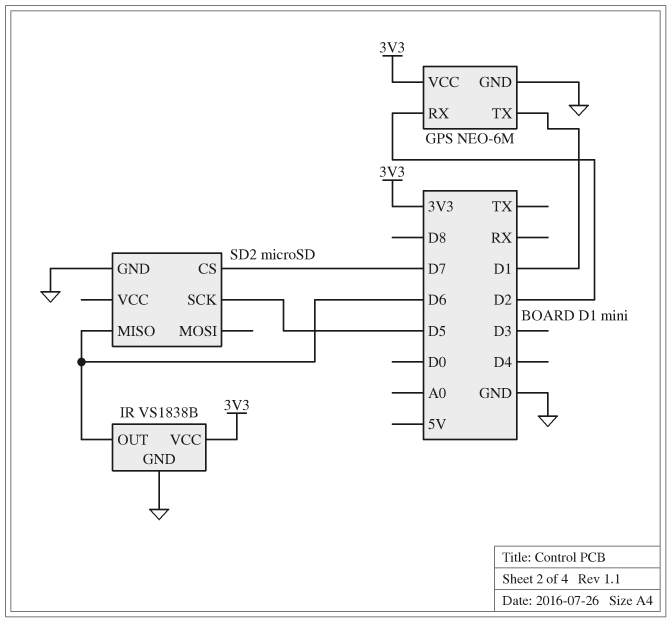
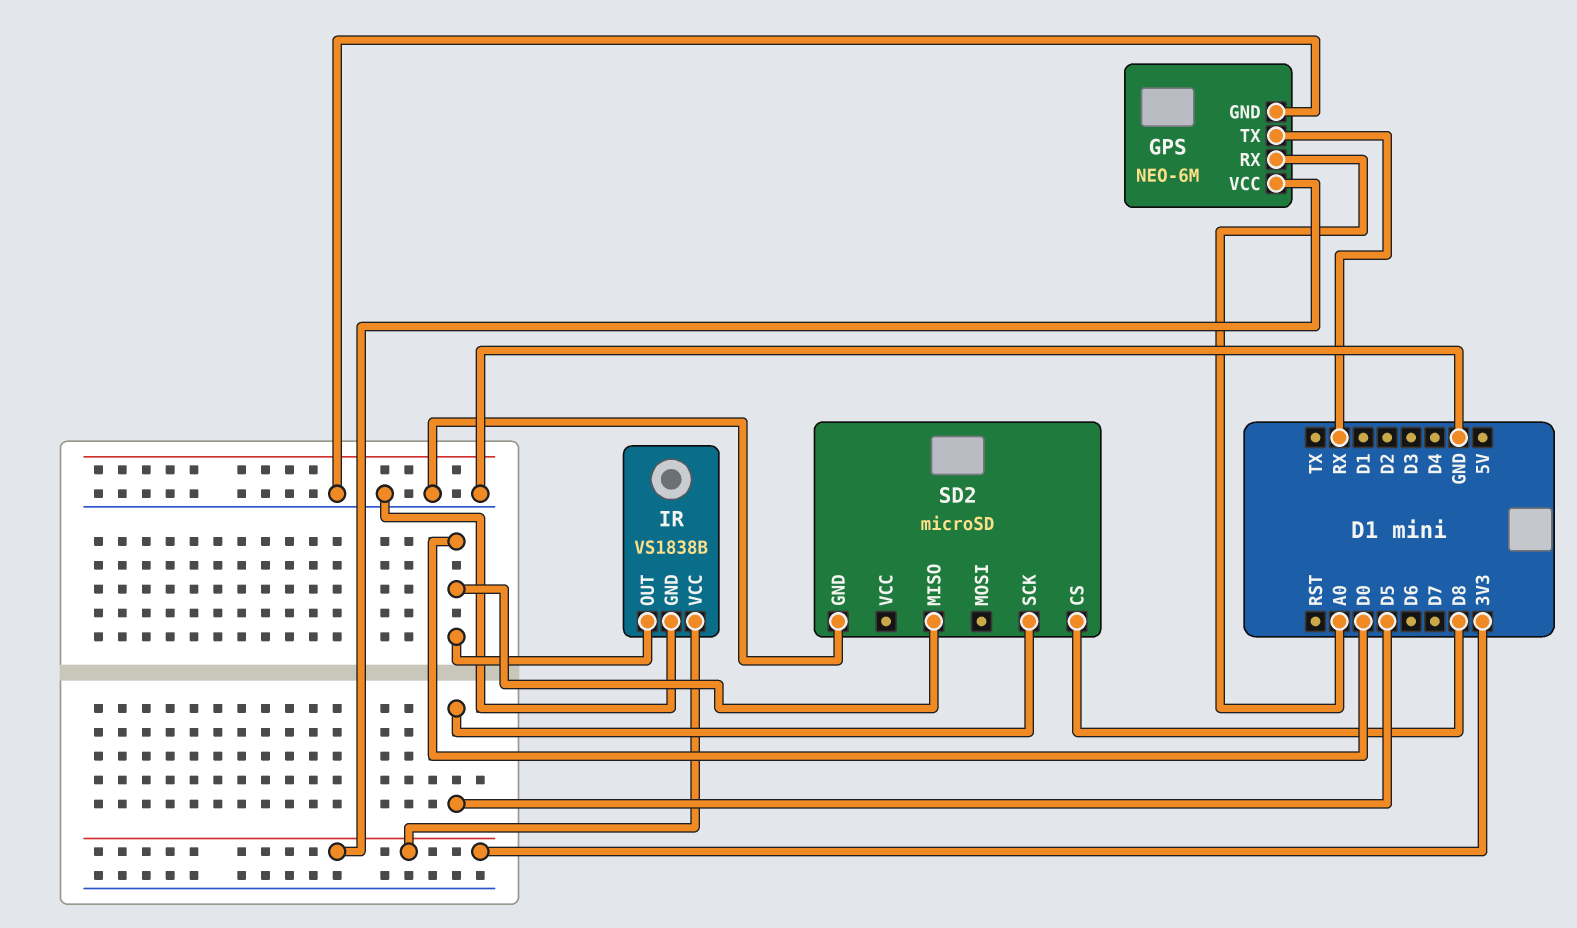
GPS pin RX: D2 -> A0
GPS pin TX: D1 -> RX
IR pin OUT: D6 -> D0
SD2 pin CS: D7 -> D8
SD2 pin MISO: D6 -> D0

